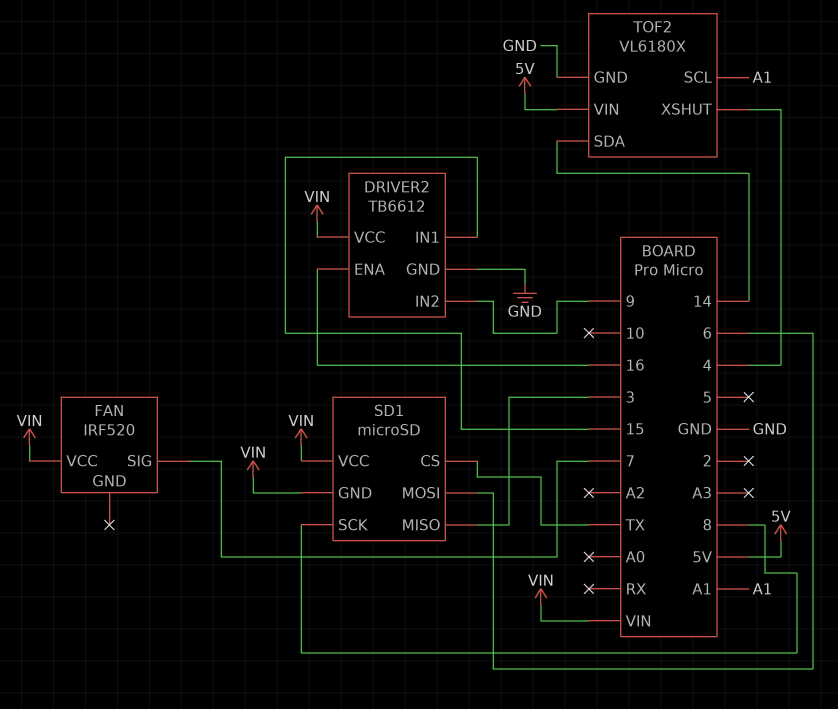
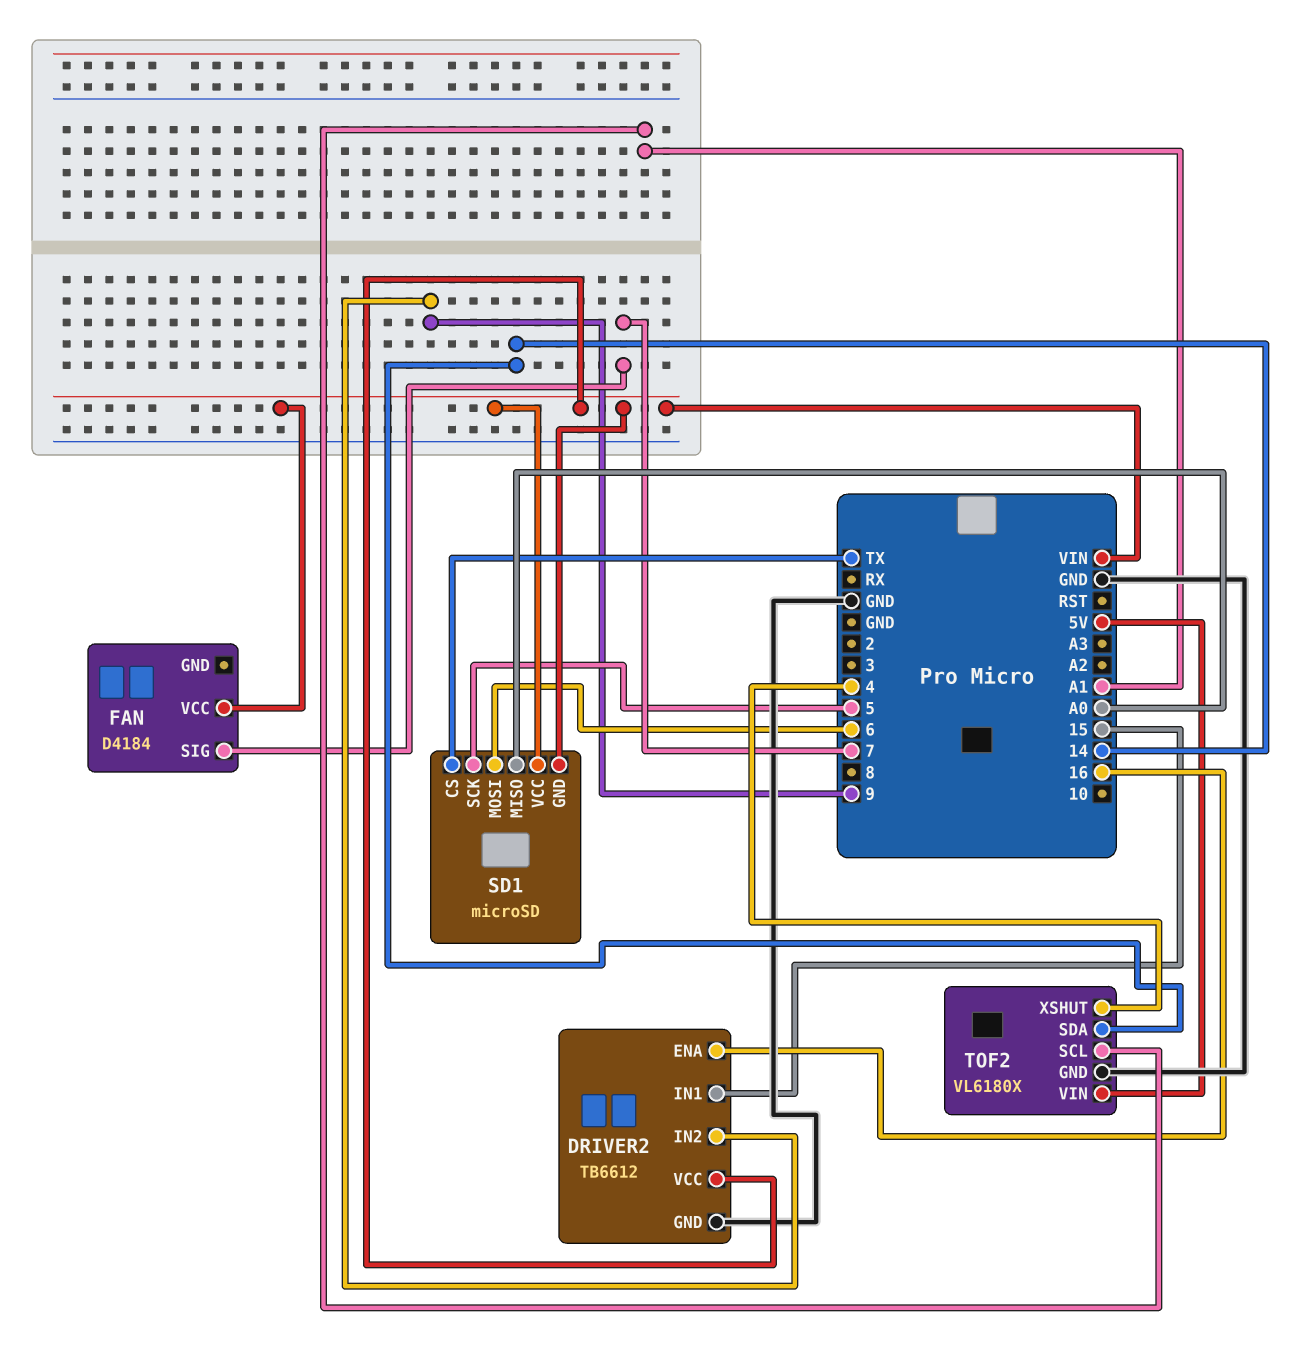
FAN: IRF520 -> D4184
SD1 pin MISO: 3 -> A0
SD1 pin SCK: 8 -> 5

